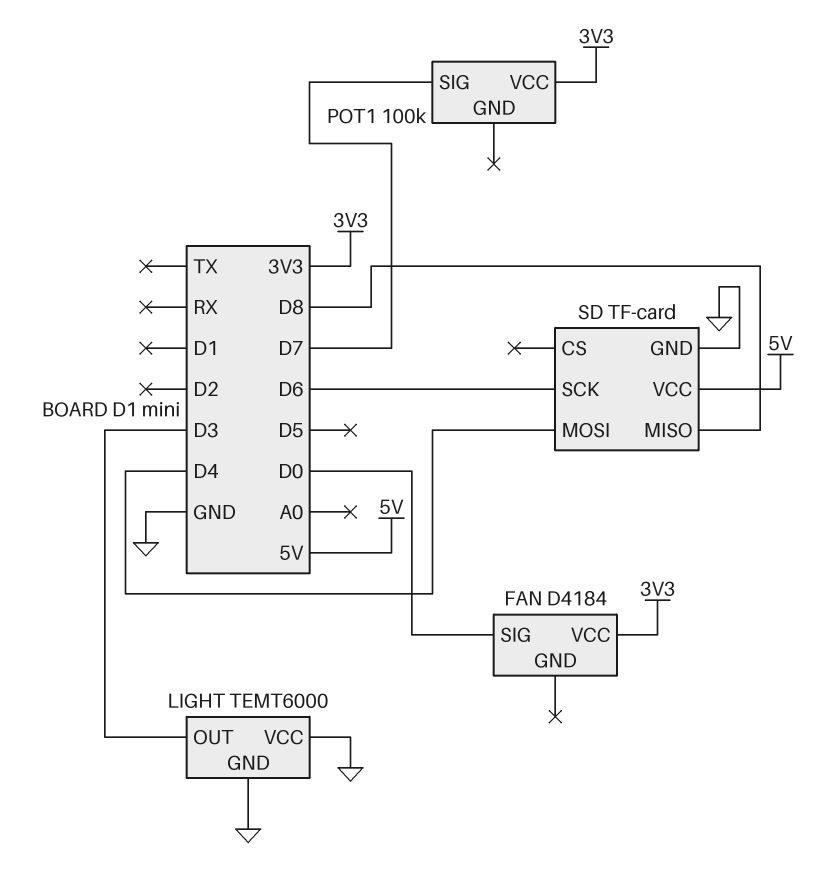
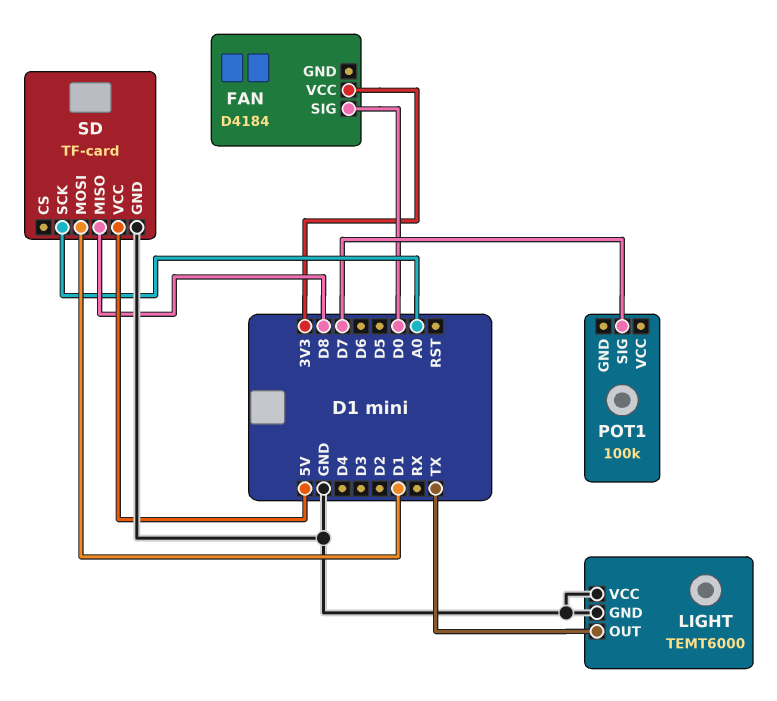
LIGHT pin OUT: D3 -> TX
POT1 pin VCC: 3V3 -> none
SD pin MOSI: D4 -> D1
SD pin SCK: D6 -> A0

